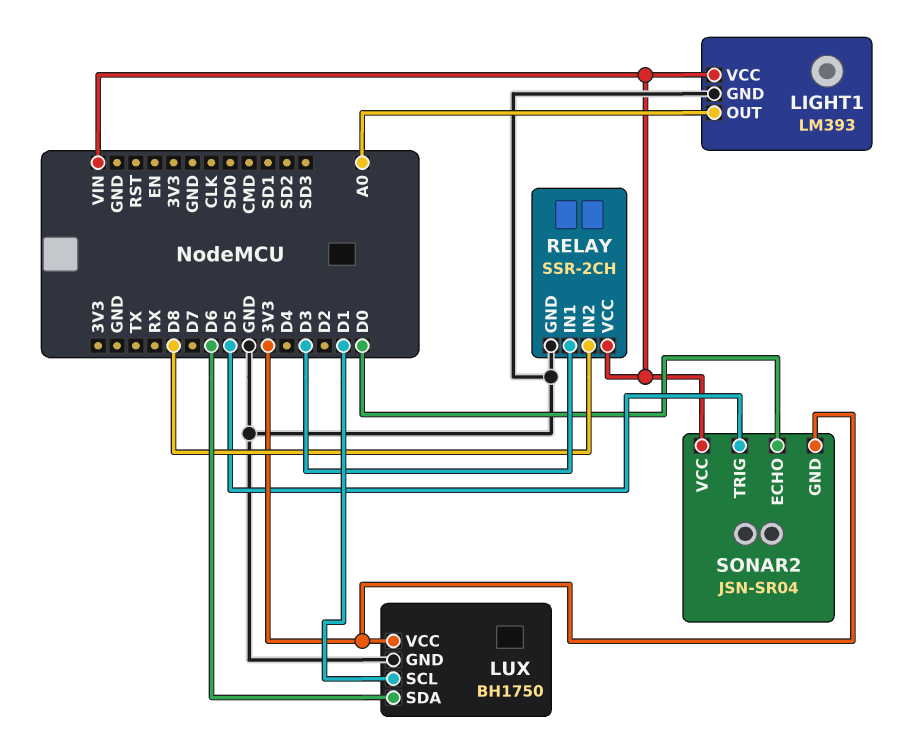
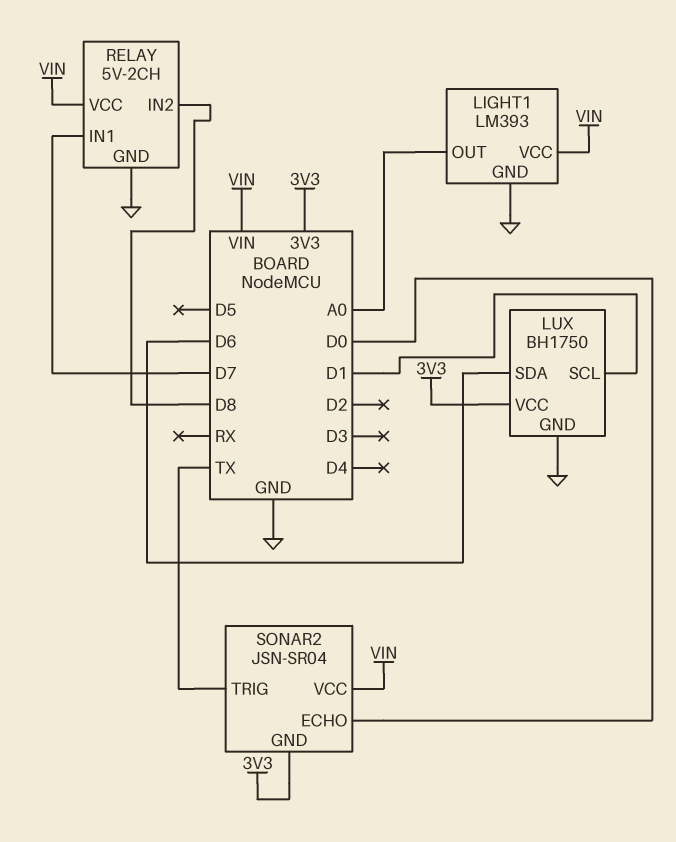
RELAY: SSR-2CH -> 5V-2CH
RELAY pin IN1: D3 -> D7
SONAR2 pin TRIG: D5 -> TX

